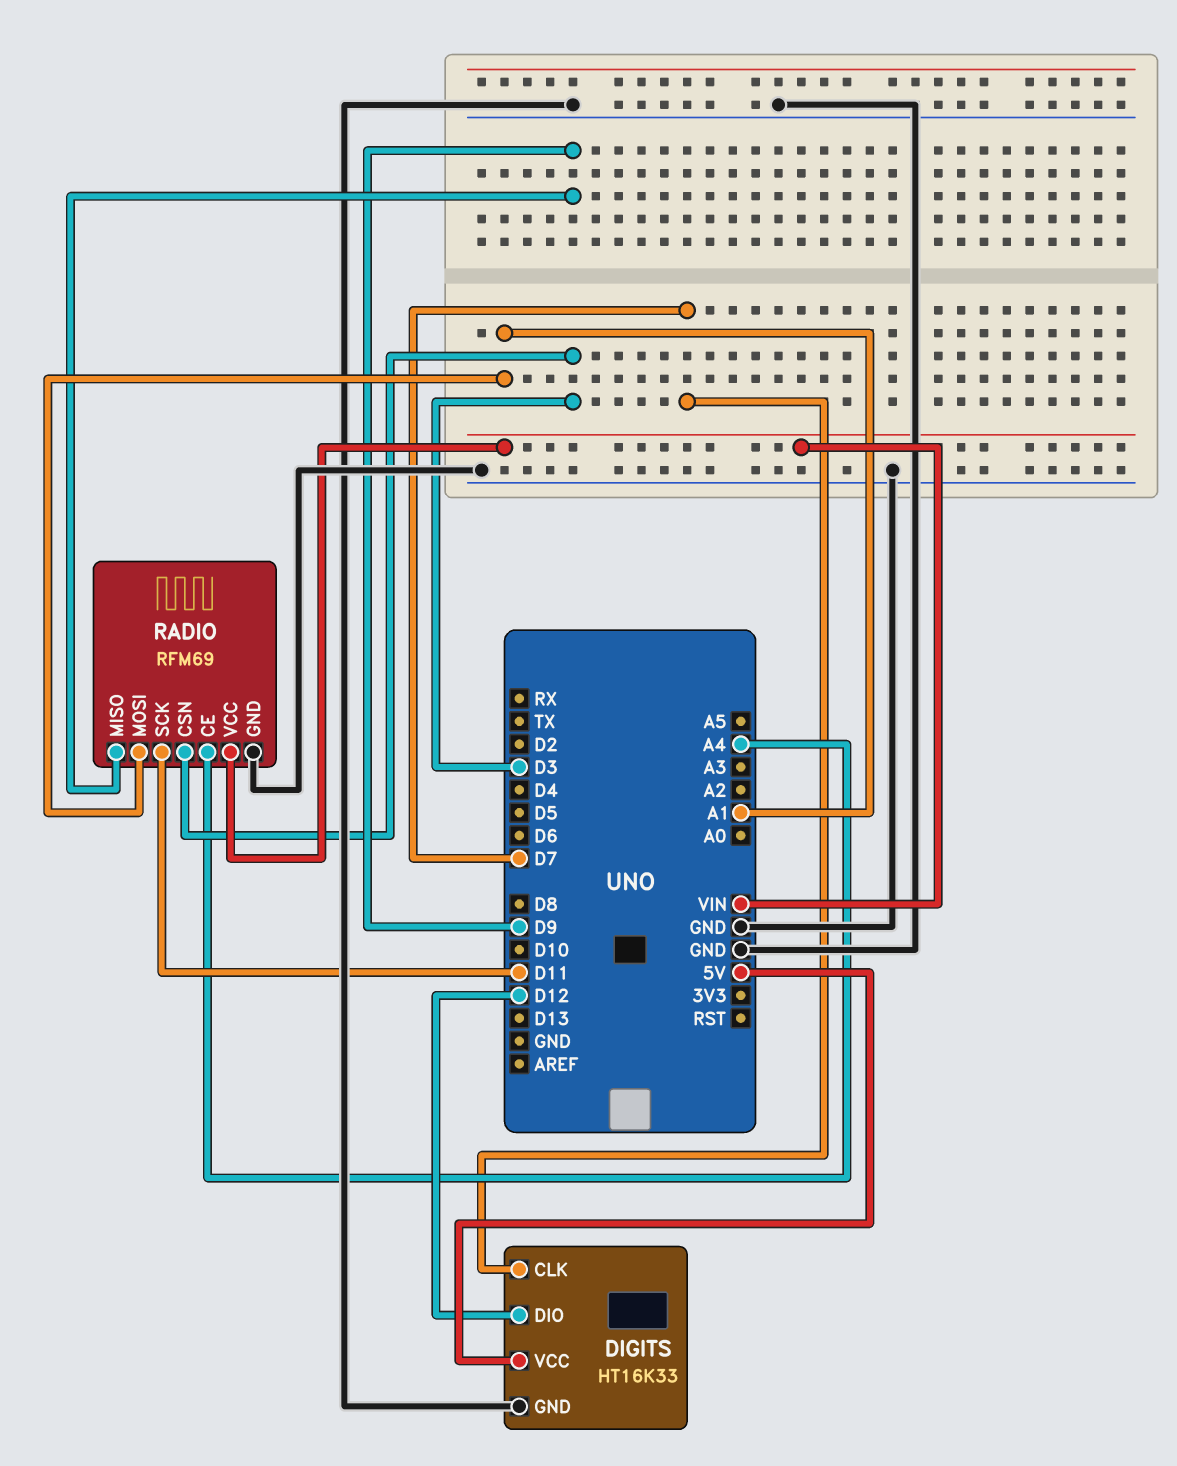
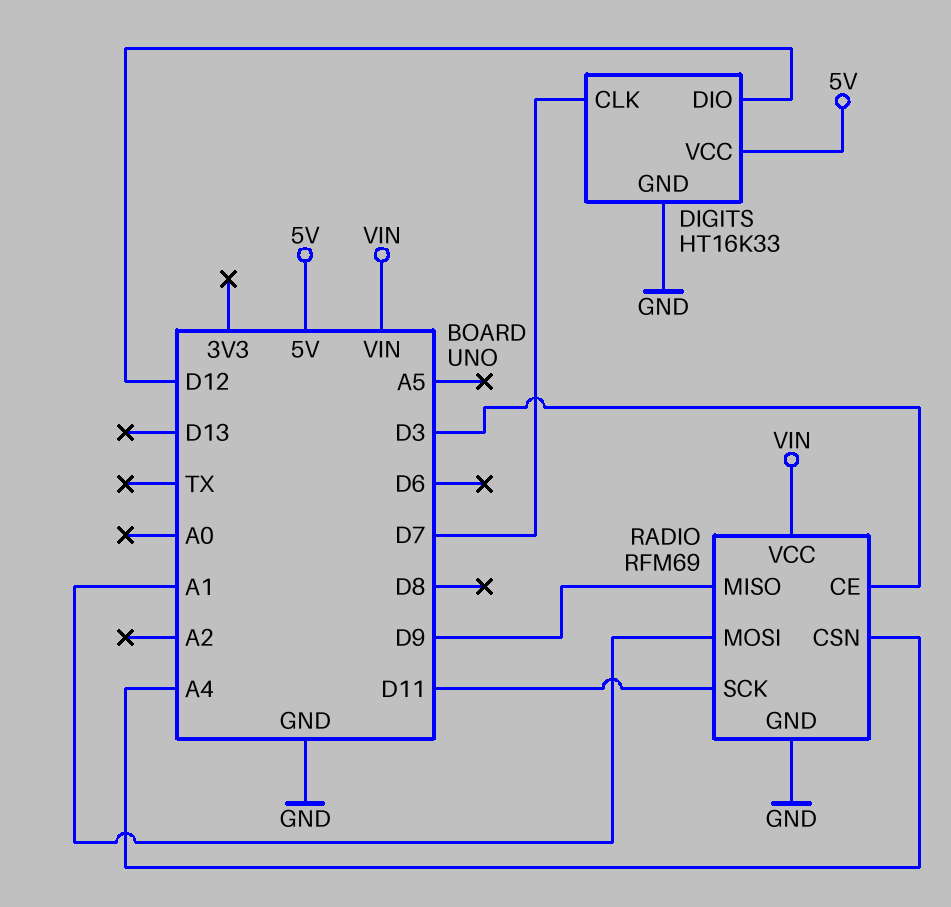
RADIO pin CE: A4 -> D3
RADIO pin CSN: D3 -> A4

